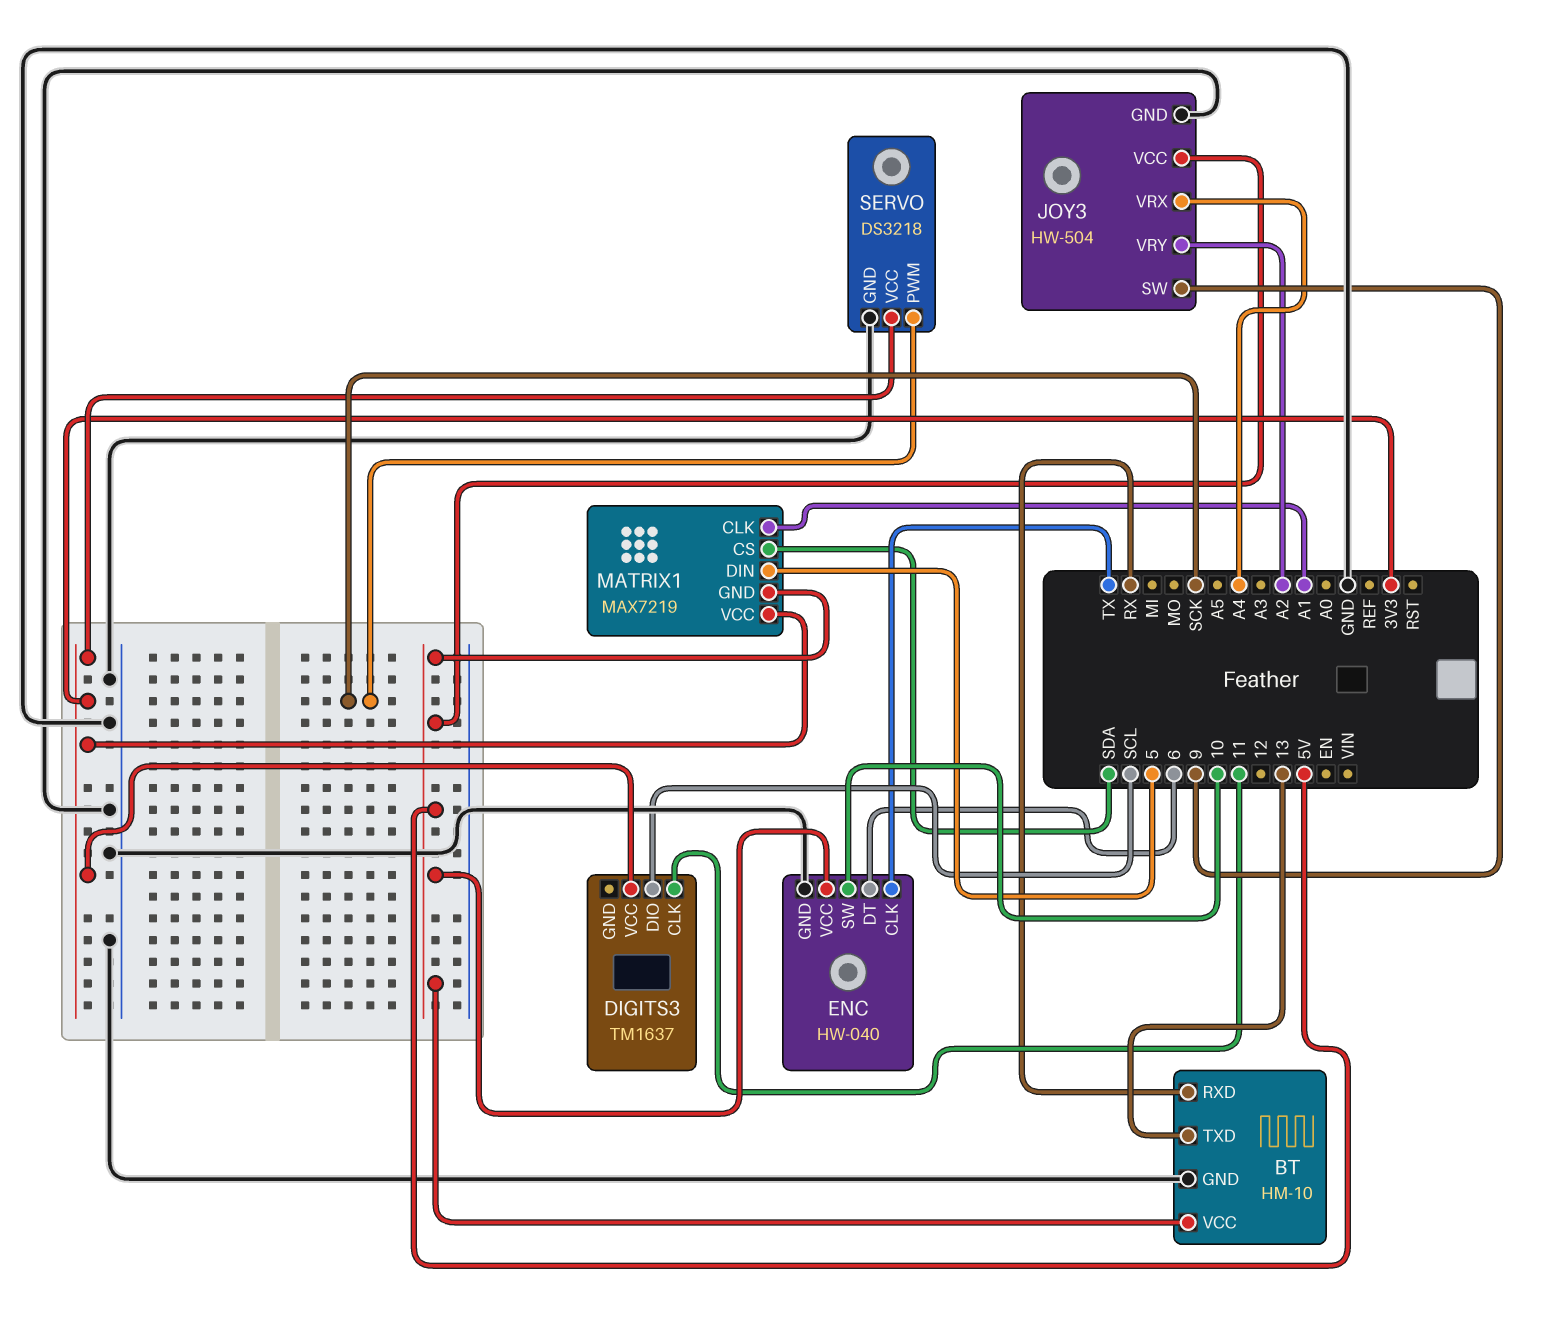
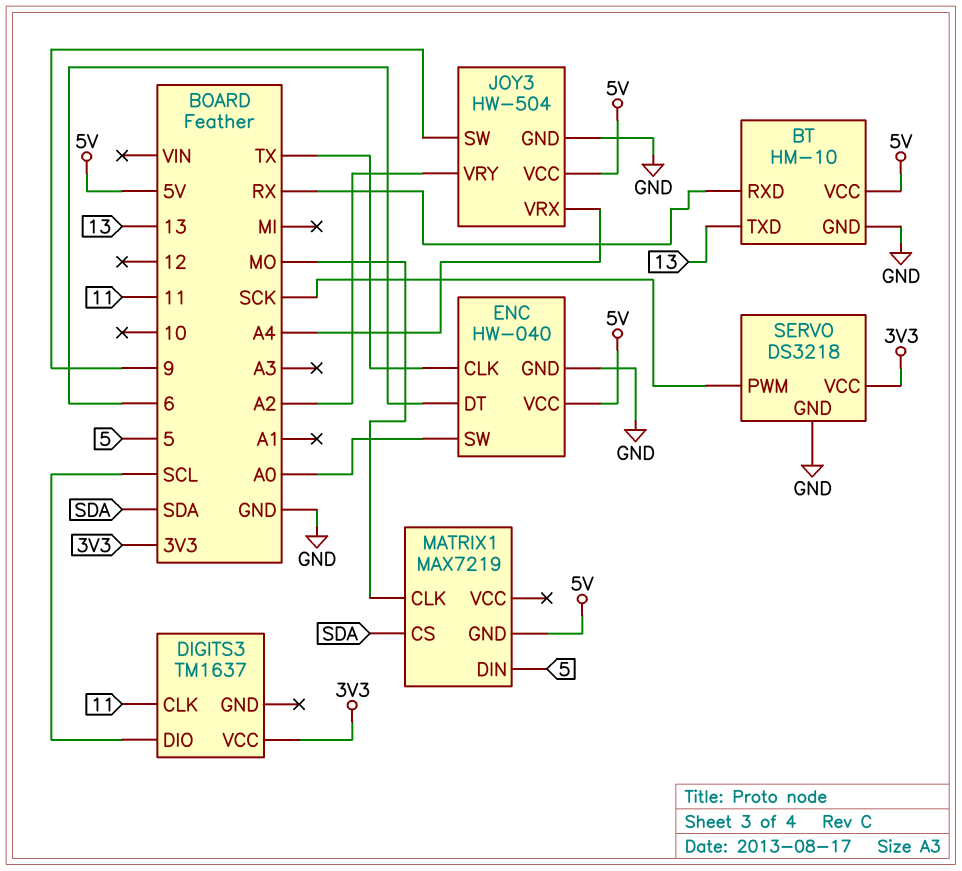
ENC pin SW: 10 -> A0
MATRIX1 pin CLK: A1 -> MO
MATRIX1 pin VCC: 3V3 -> none

